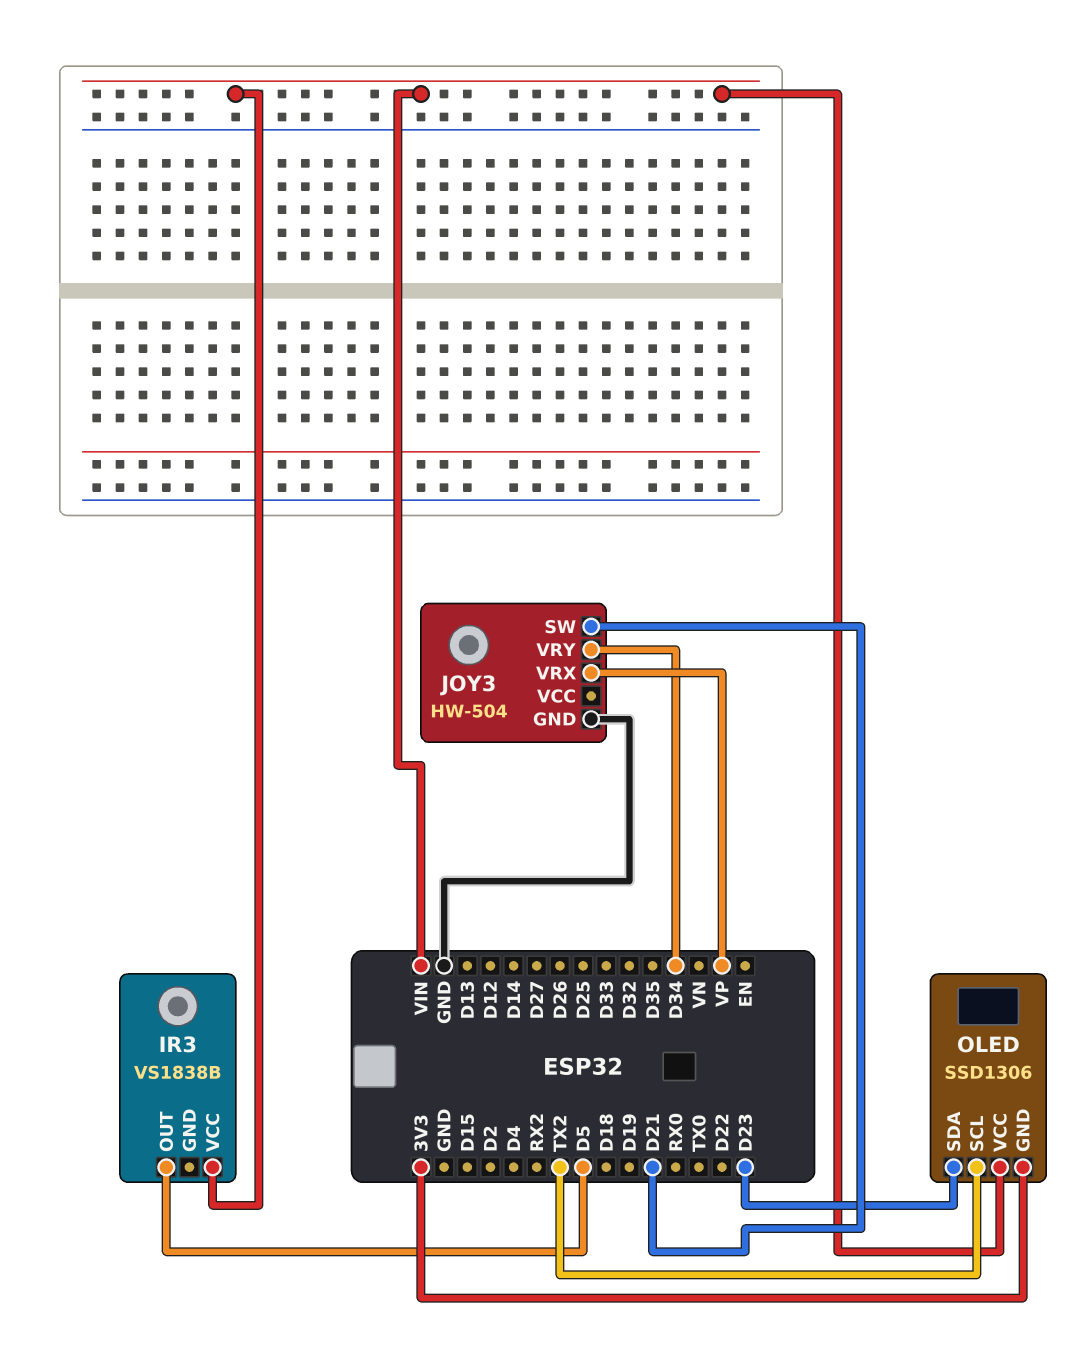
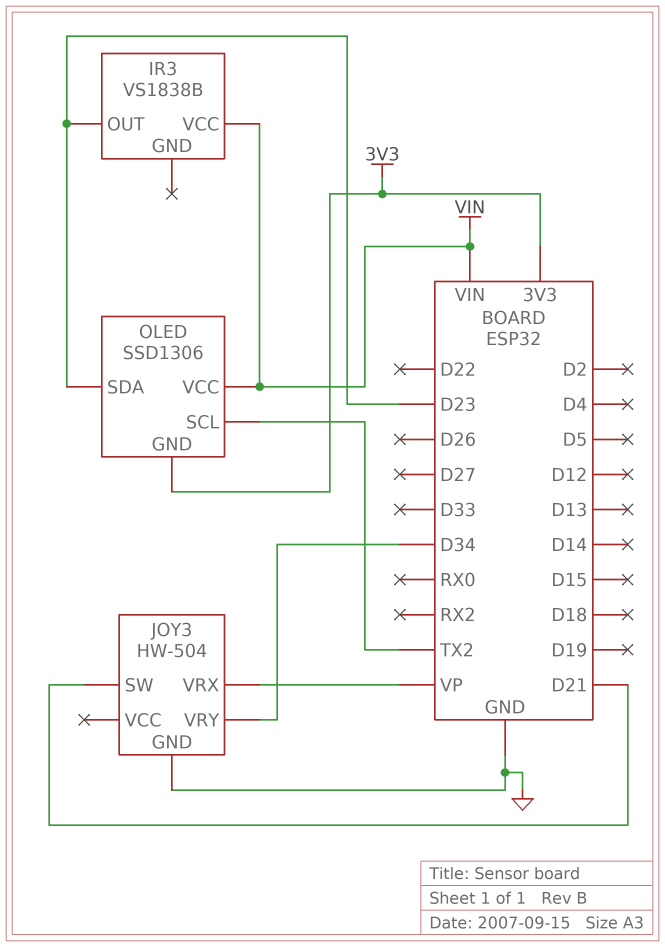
IR3 pin OUT: D5 -> D23

